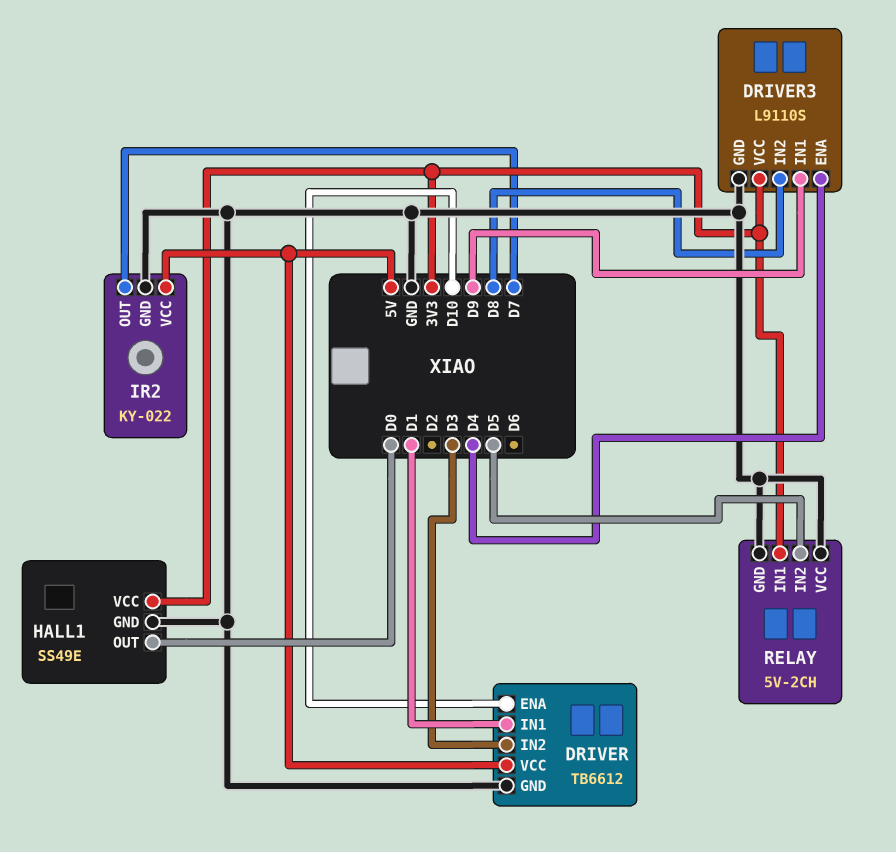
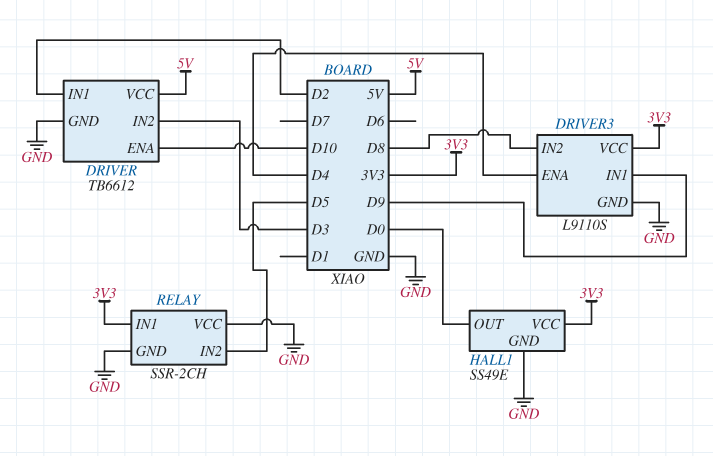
DRIVER pin IN1: D1 -> D2
IR2: KY-022 -> none
IR2 pin GND: GND -> none
IR2 pin OUT: D7 -> none
IR2 pin VCC: 5V -> none
RELAY: 5V-2CH -> SSR-2CH

